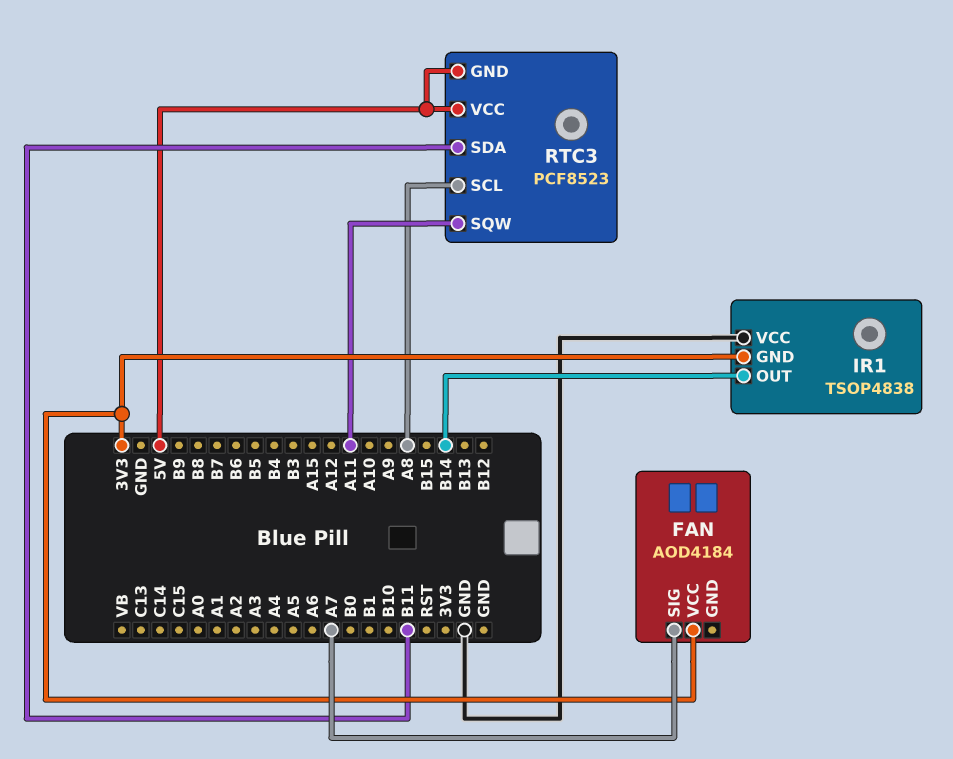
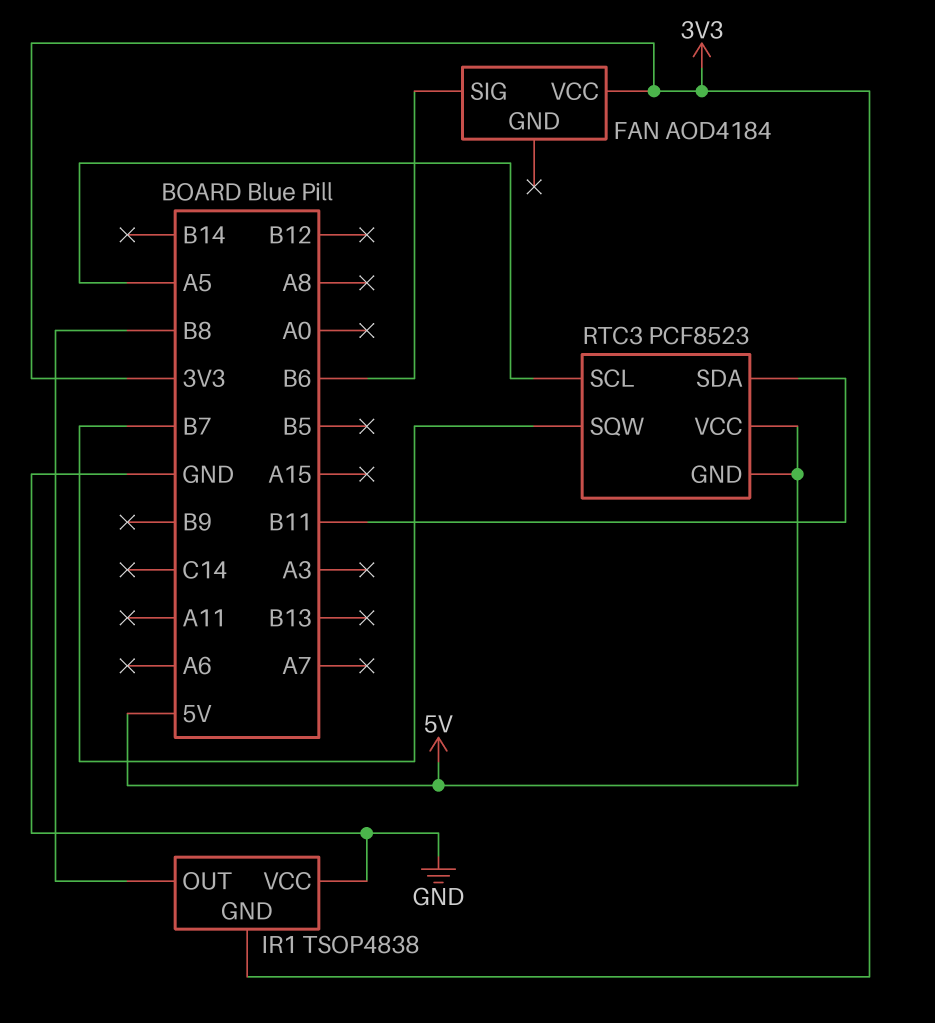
FAN pin SIG: A7 -> B6
IR1 pin OUT: B14 -> B8
RTC3 pin SCL: A8 -> A5
RTC3 pin SQW: A11 -> B7

